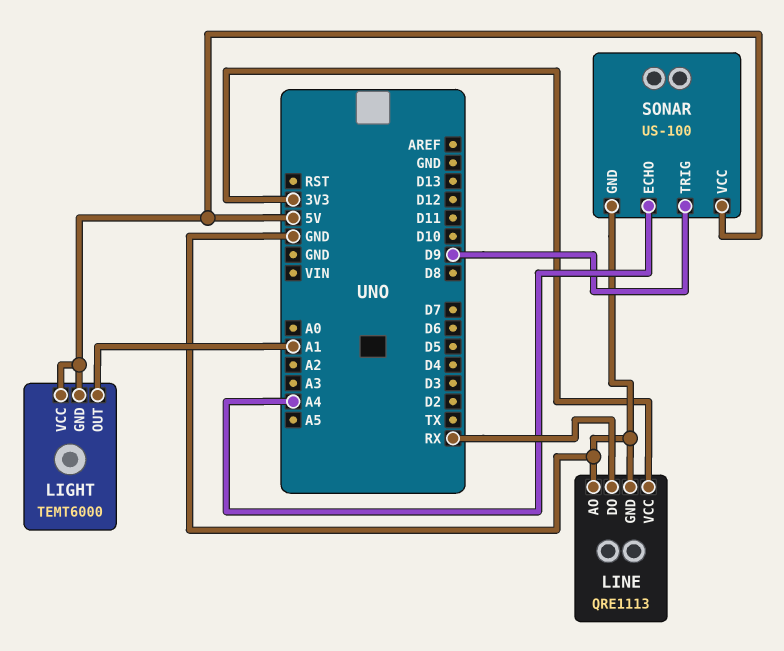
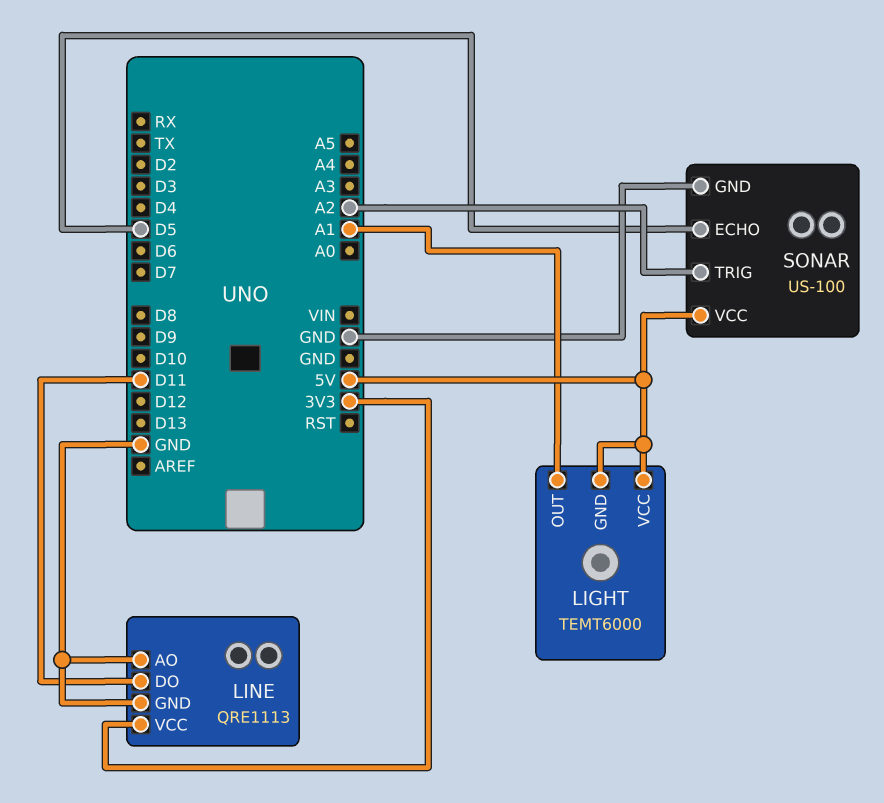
LINE pin DO: RX -> D11
SONAR pin ECHO: A4 -> D5
SONAR pin TRIG: D9 -> A2

